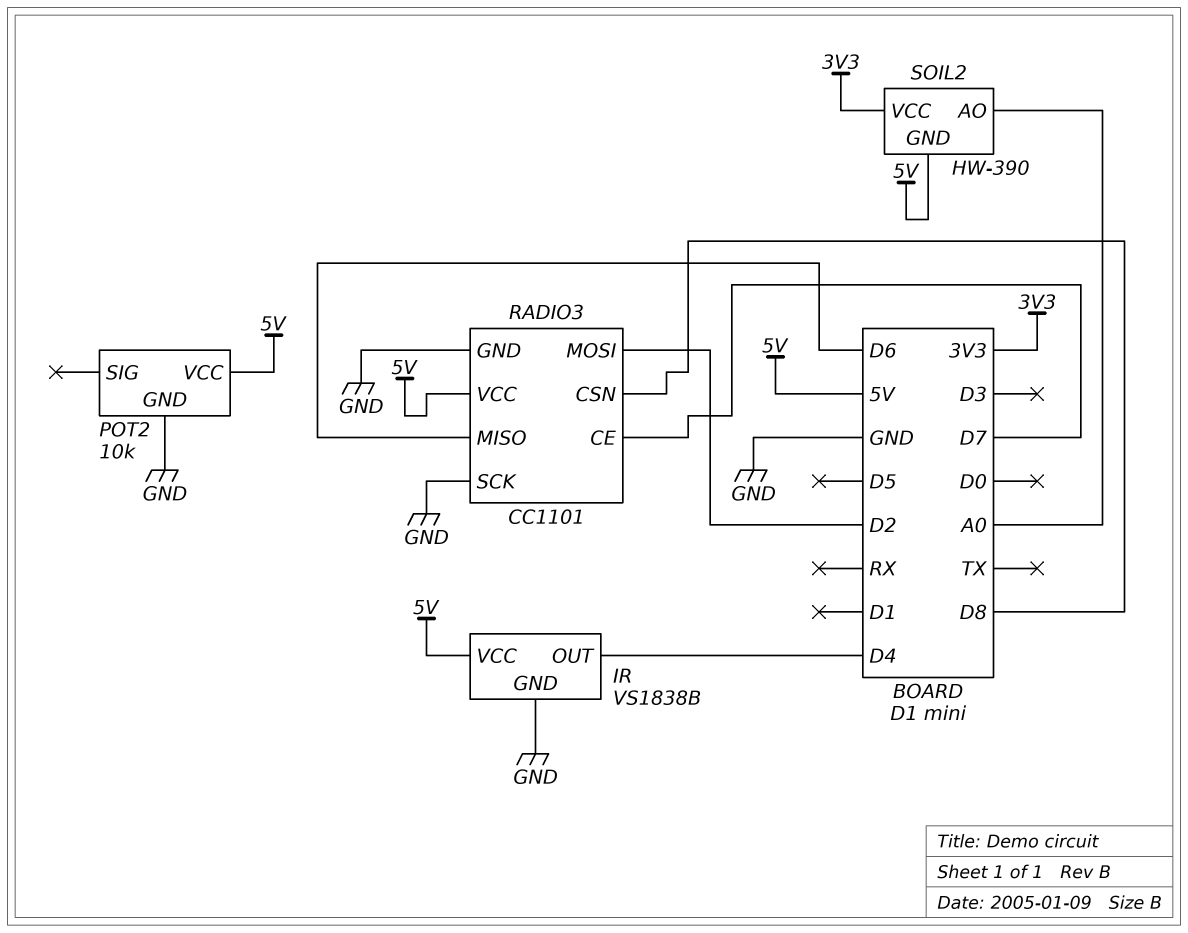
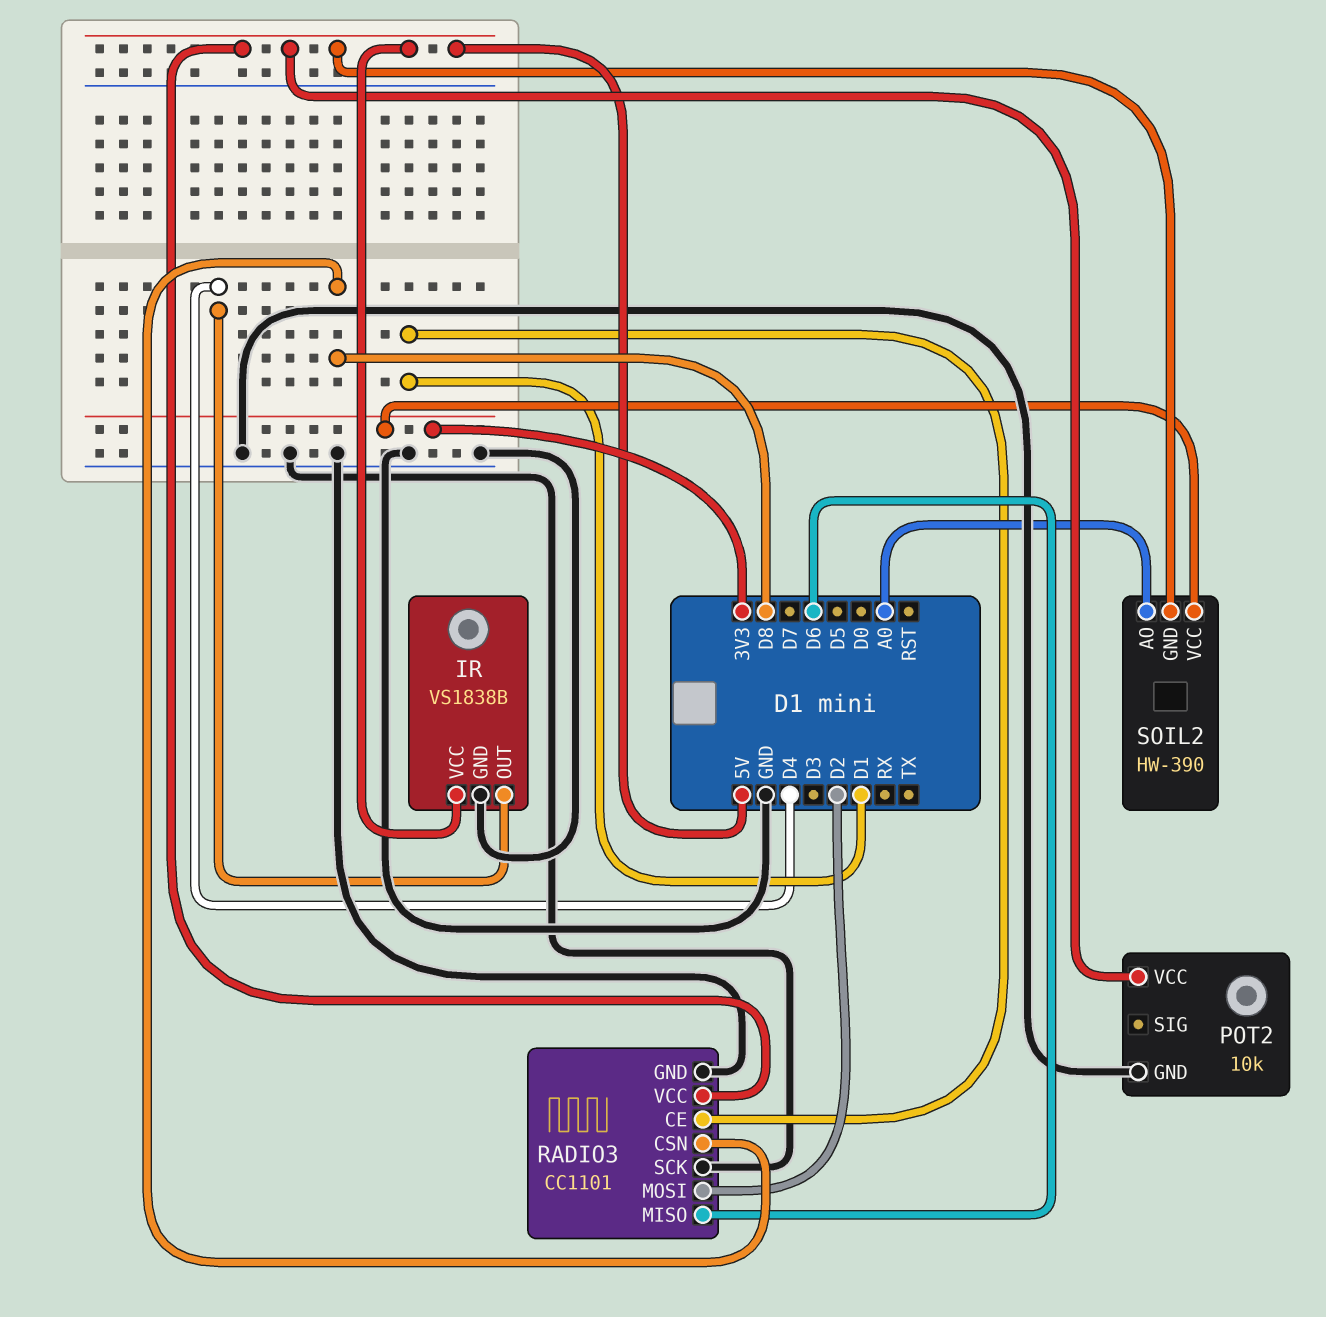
RADIO3 pin CE: D7 -> D1

